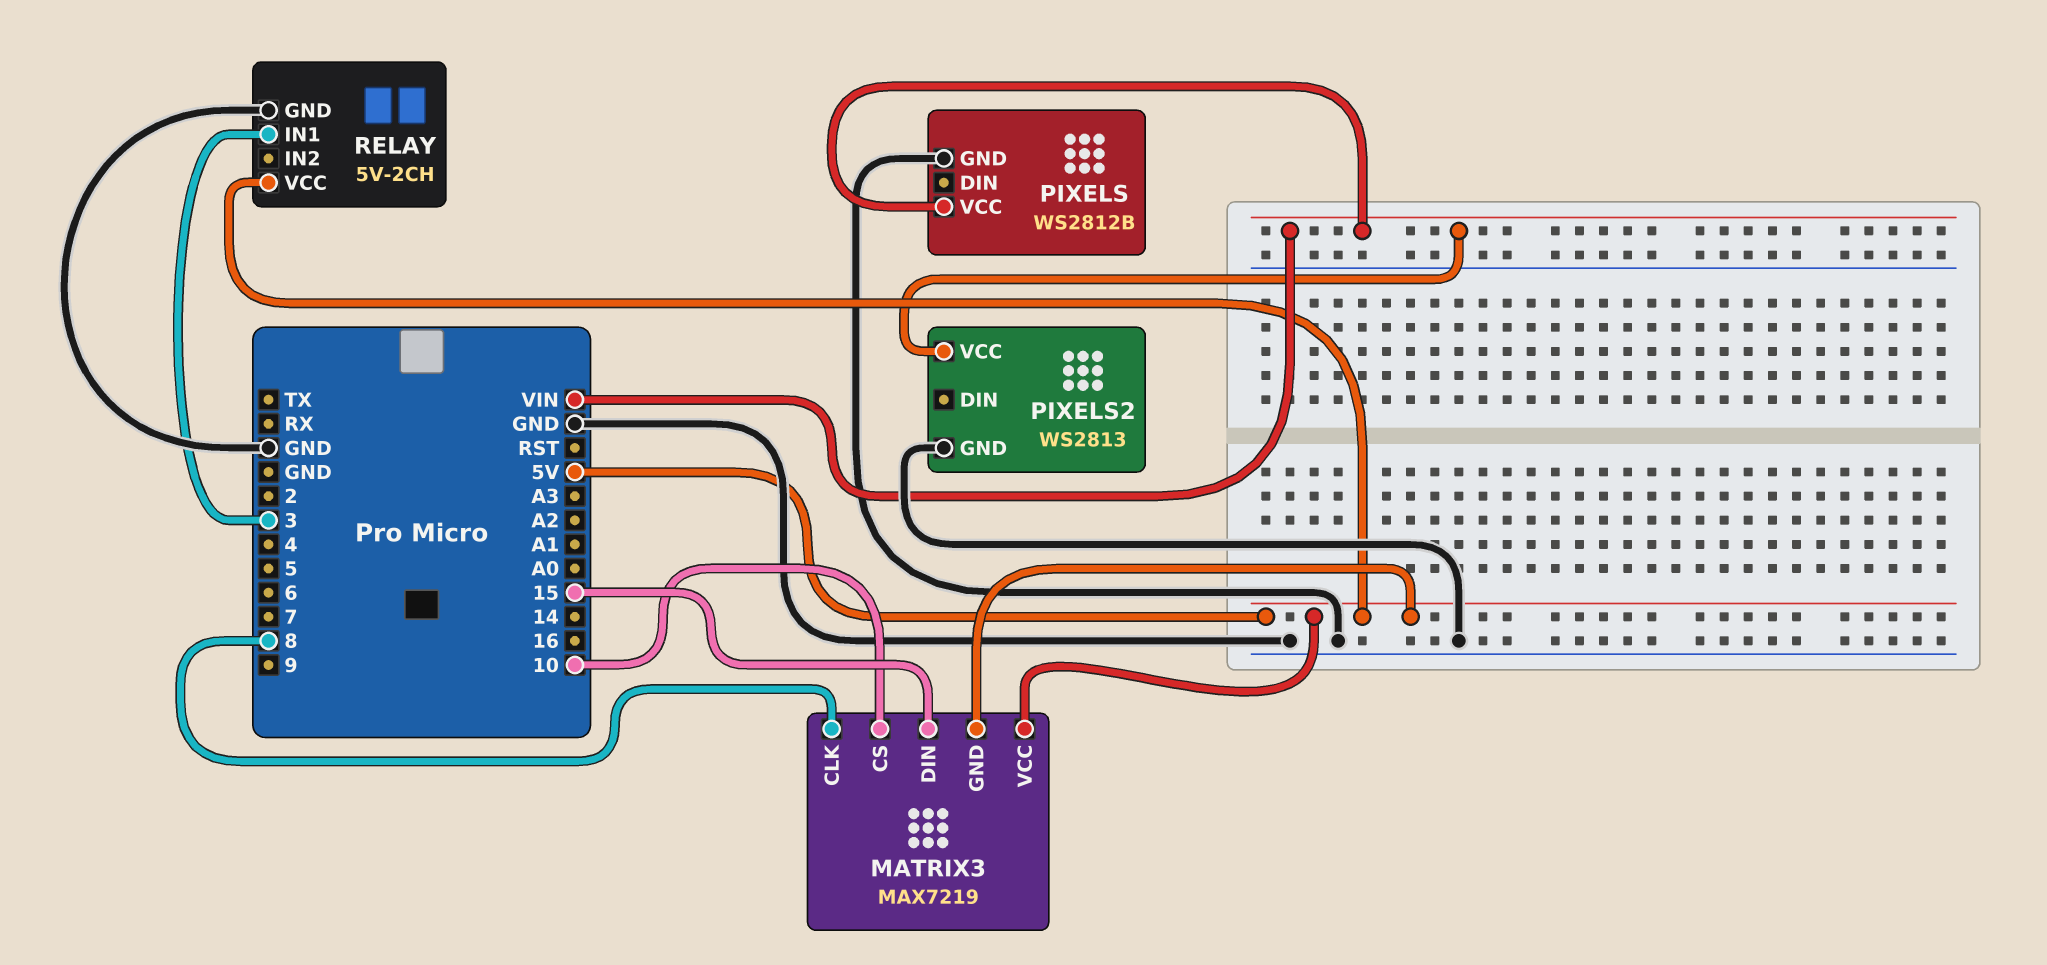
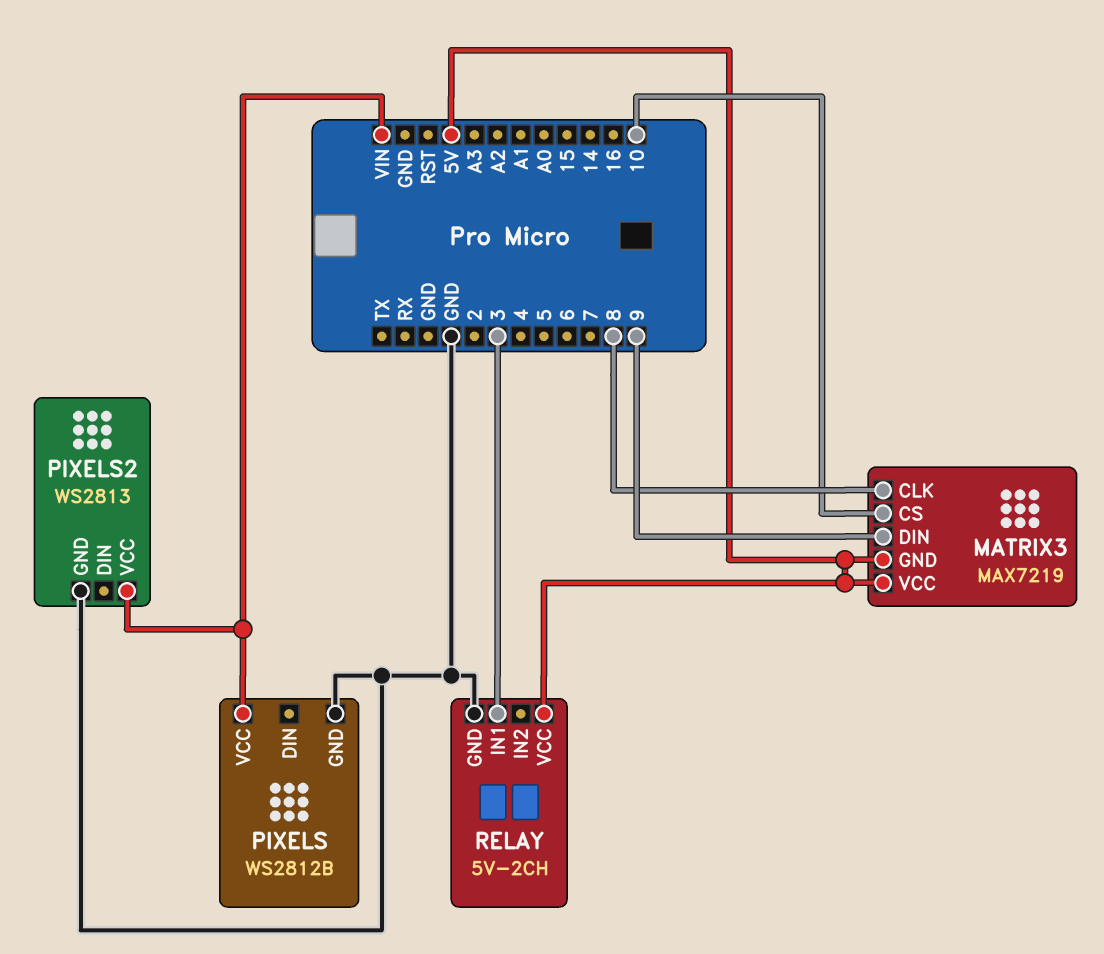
MATRIX3 pin DIN: 15 -> 9

